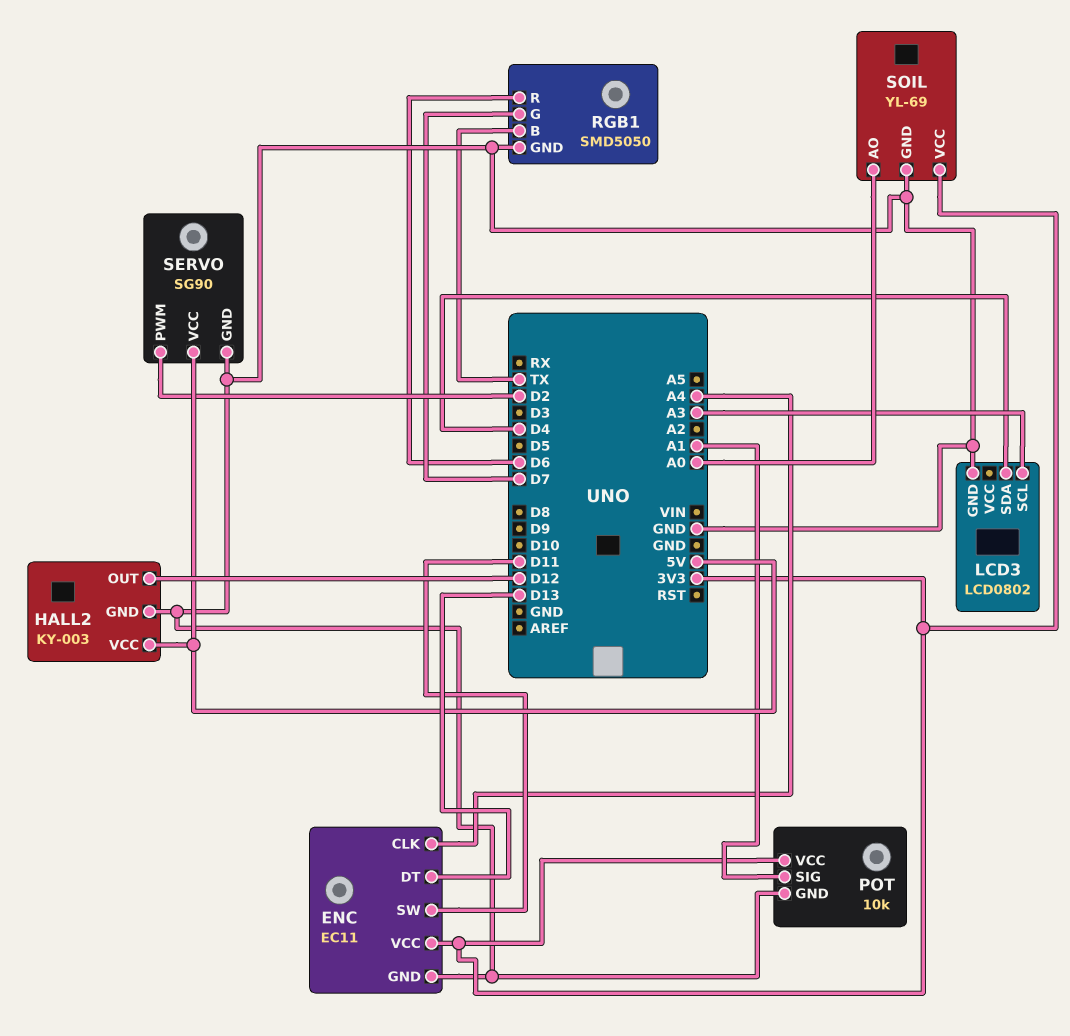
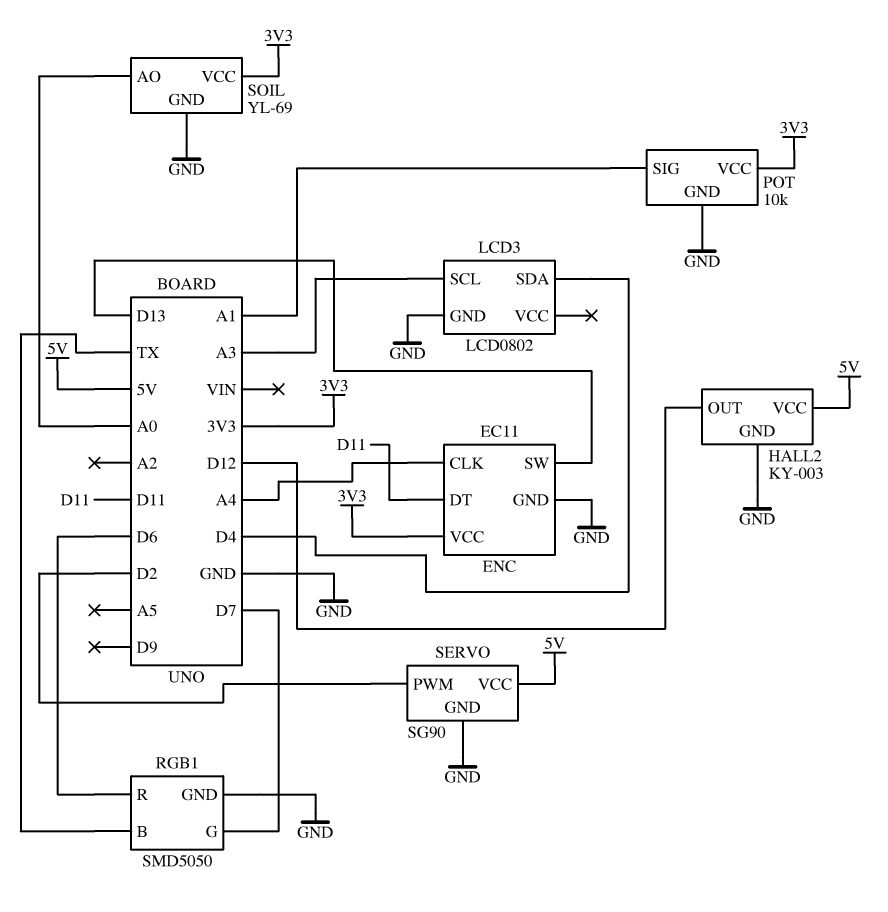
ENC pin DT: D13 -> D11
ENC pin SW: D11 -> D13

